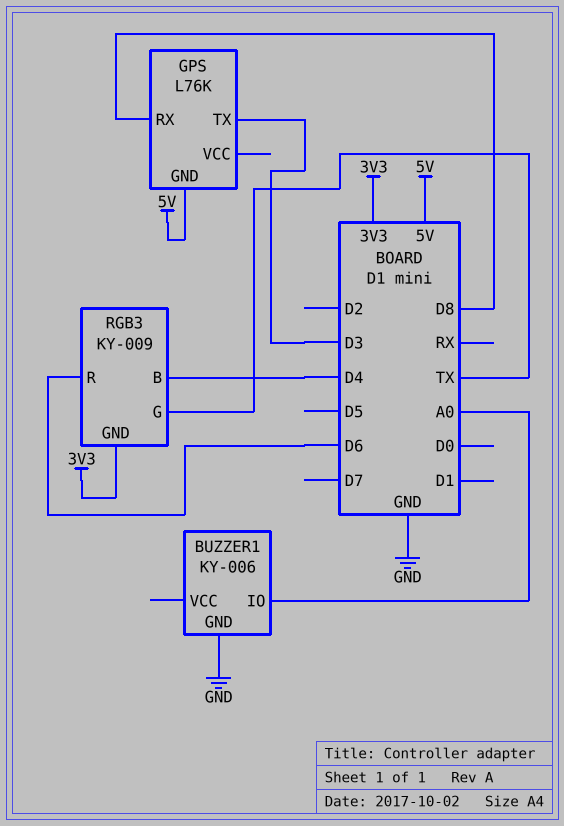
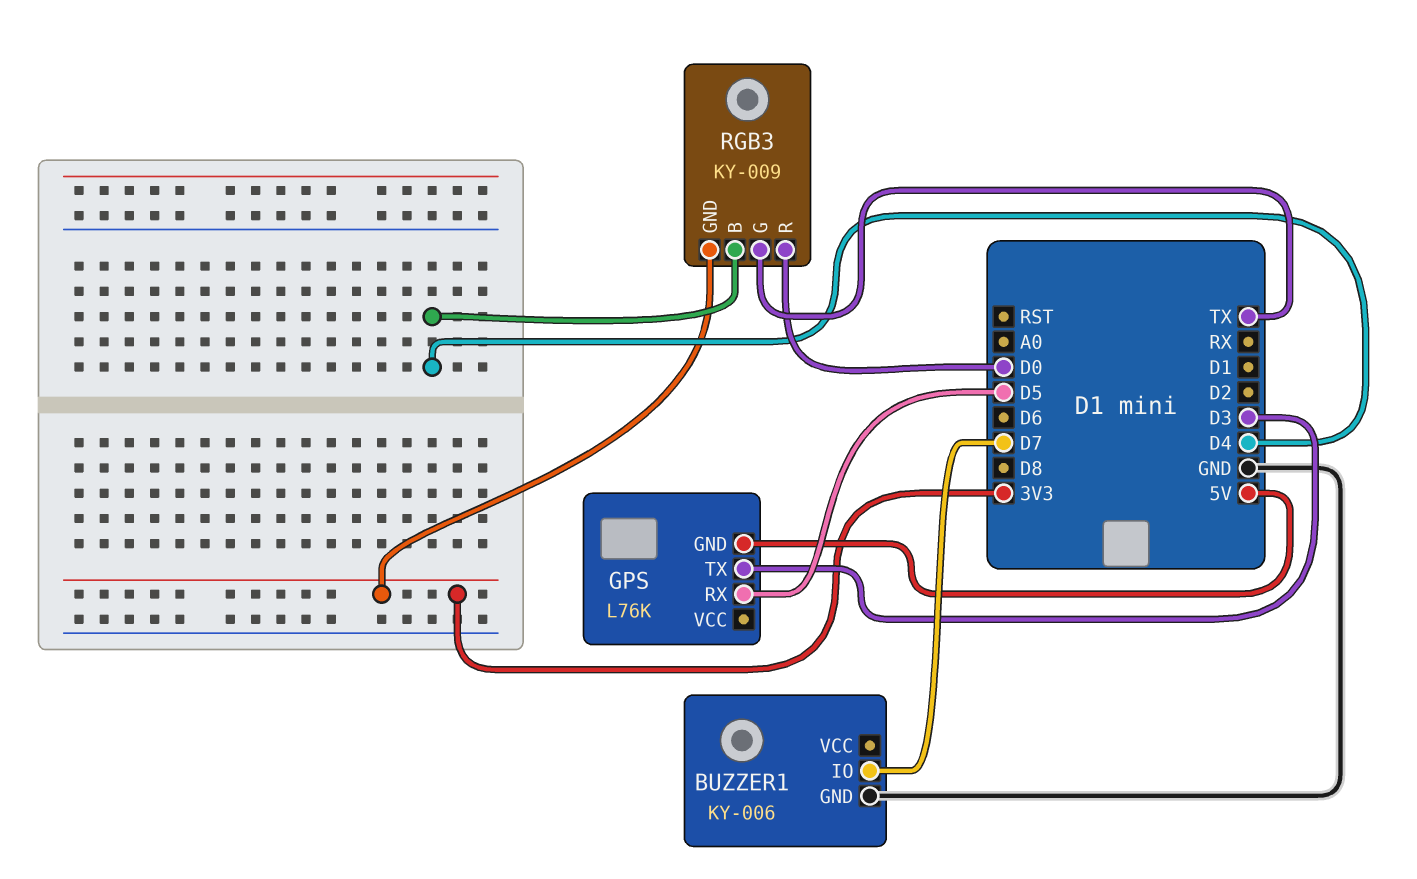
BUZZER1 pin IO: A0 -> D7
GPS pin RX: D8 -> D5
RGB3 pin R: D6 -> D0

